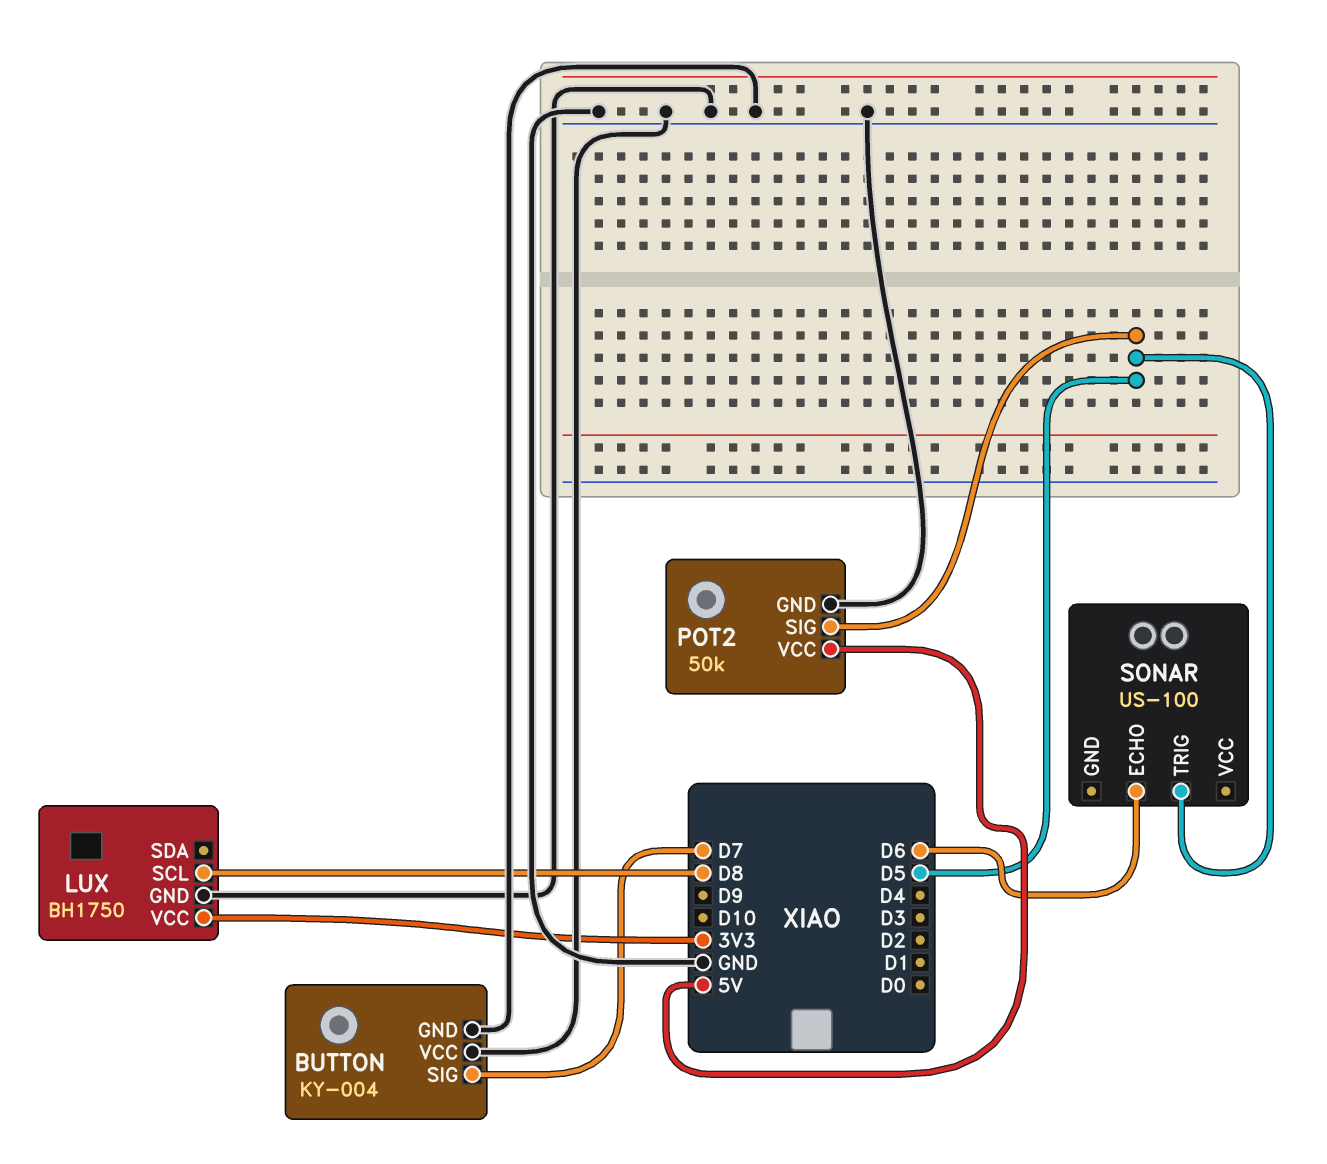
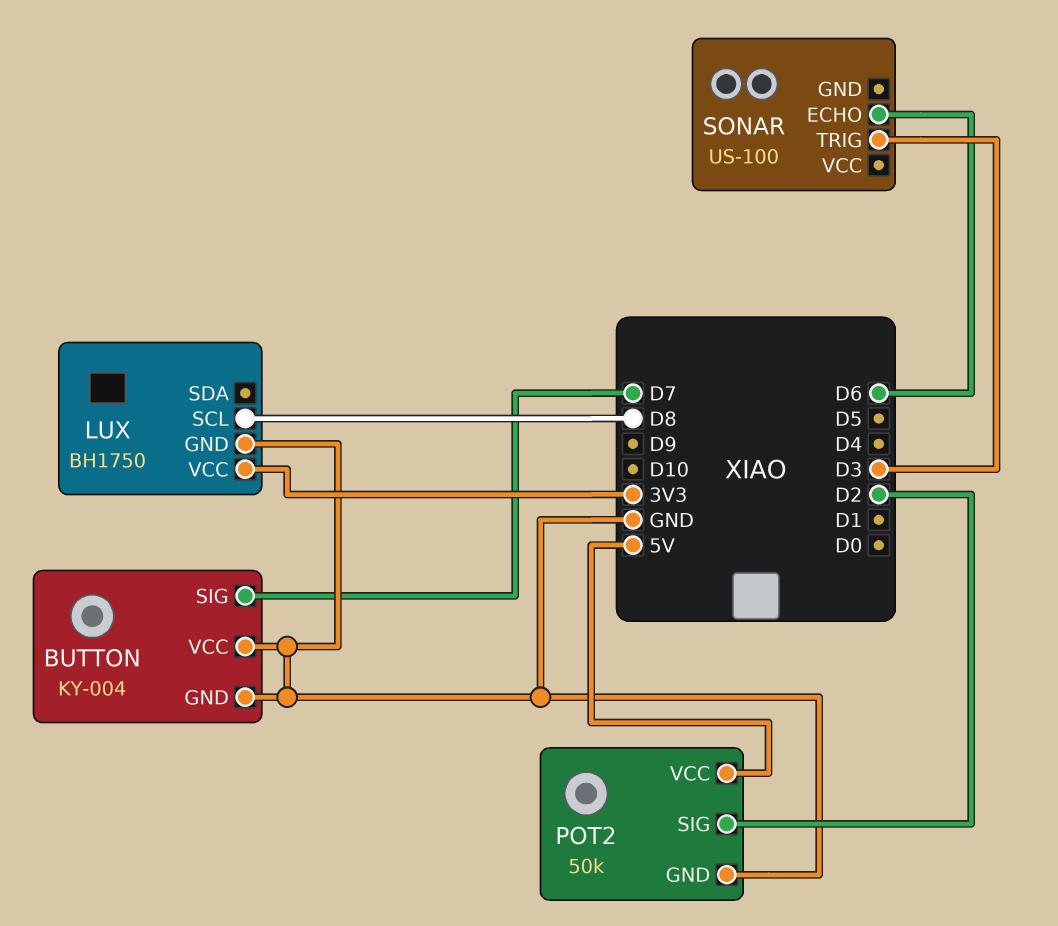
POT2 pin SIG: D5 -> D2
SONAR pin TRIG: D5 -> D3

